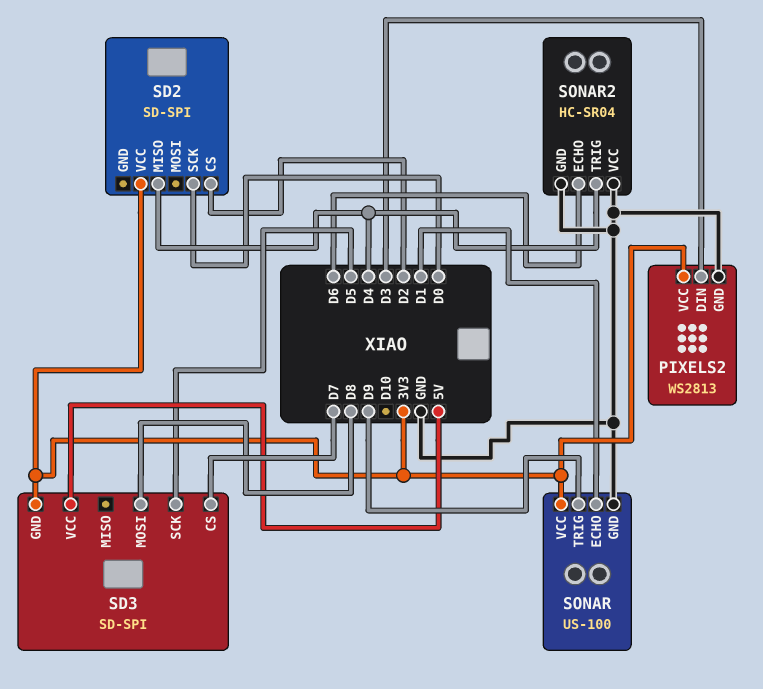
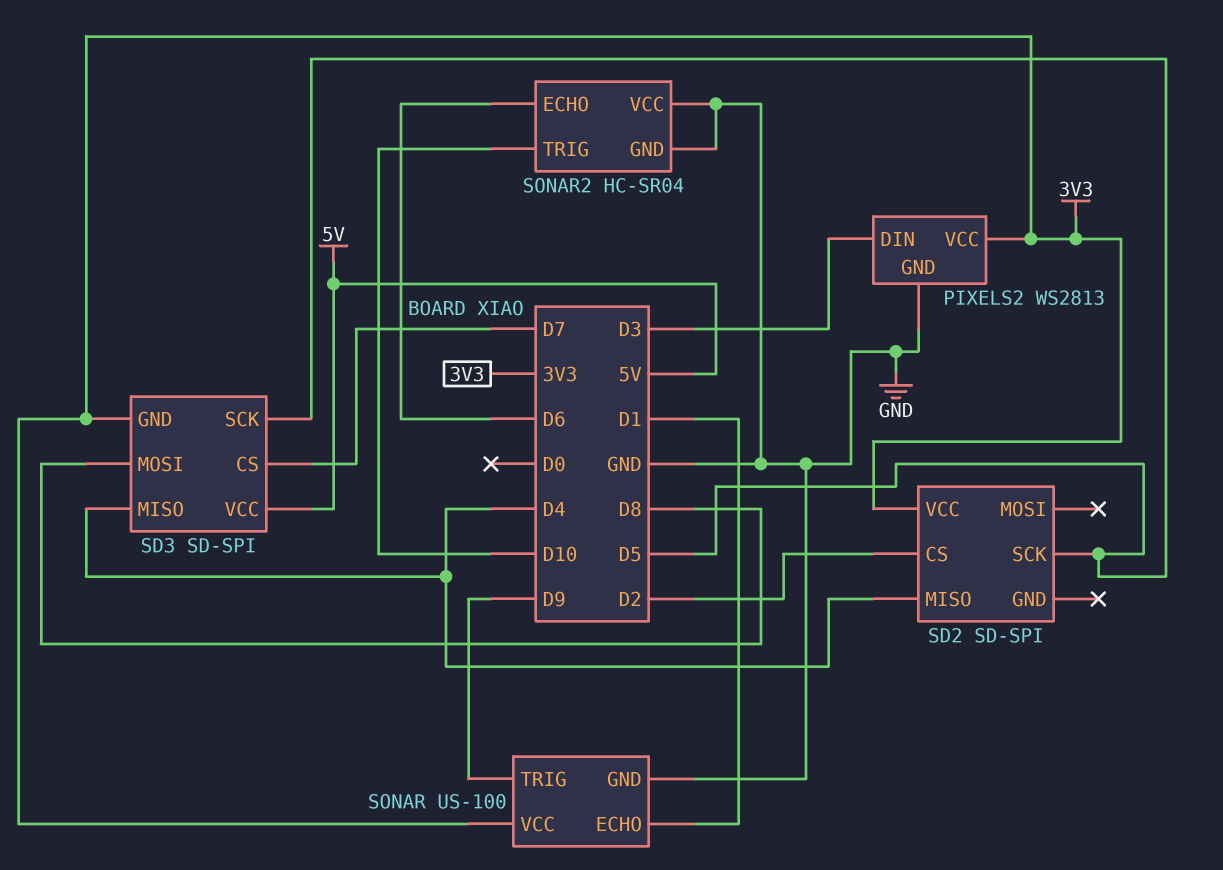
SD2 pin SCK: D0 -> D5
SD3 pin MISO: none -> D4
SONAR2 pin TRIG: D4 -> D10

